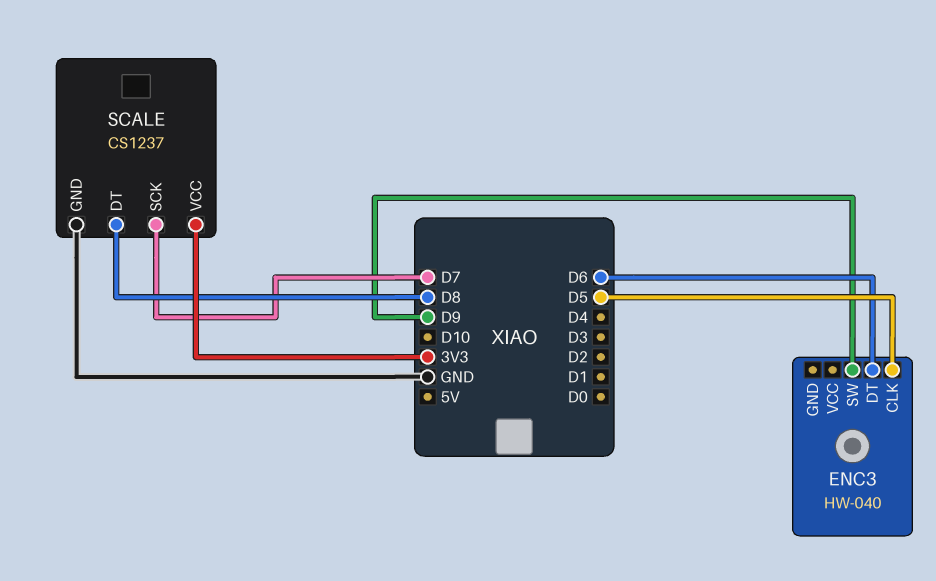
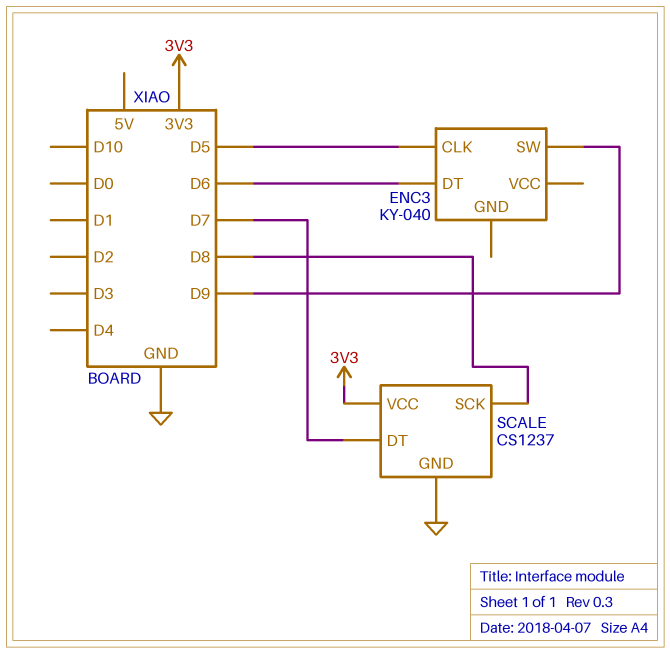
ENC3: HW-040 -> KY-040
SCALE pin DT: D8 -> D7
SCALE pin SCK: D7 -> D8

